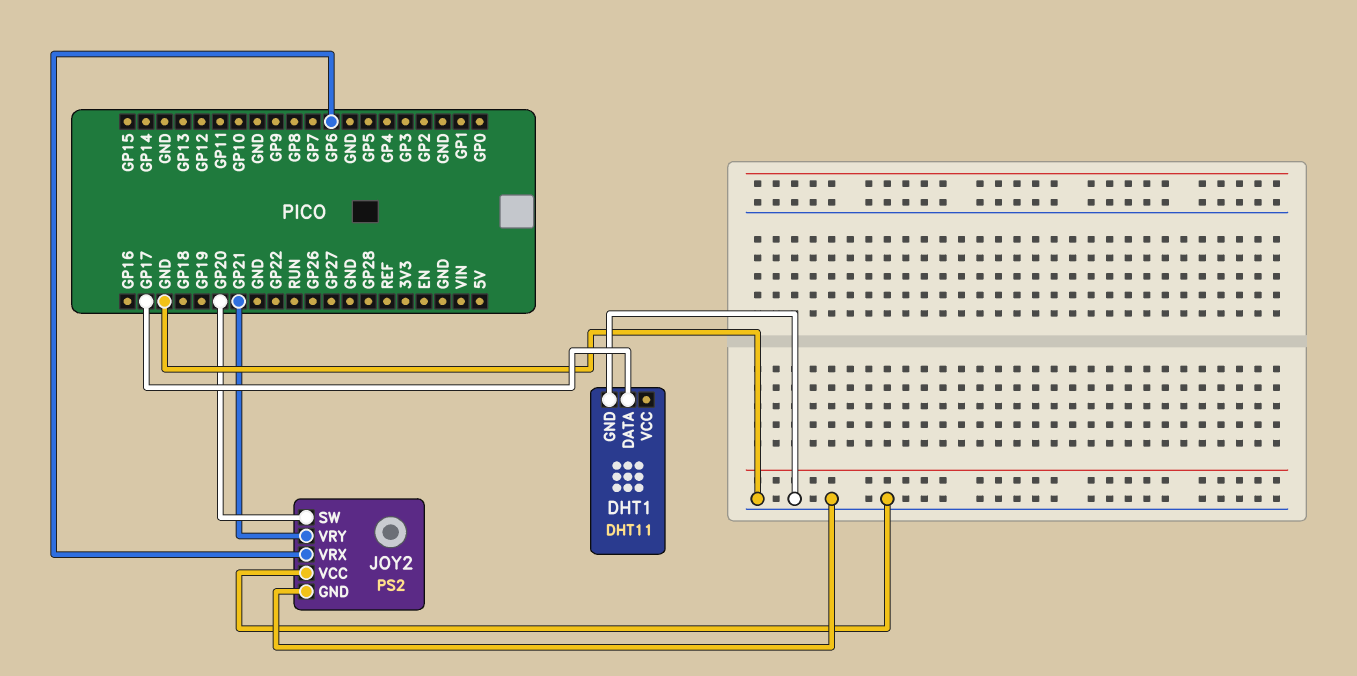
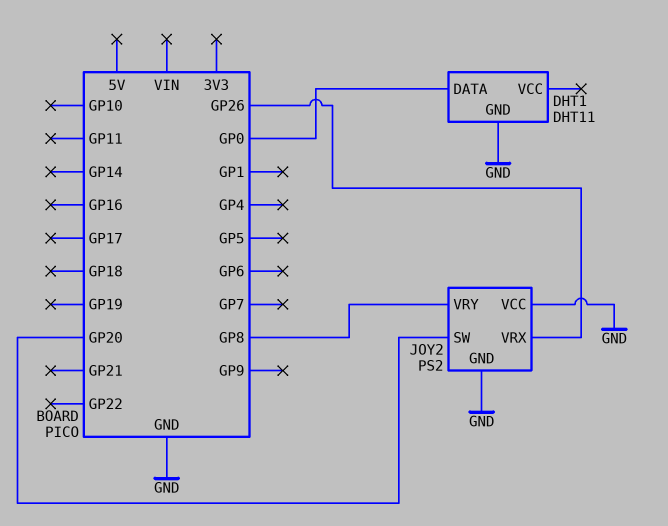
DHT1 pin DATA: GP17 -> GP0
JOY2 pin VRX: GP6 -> GP26
JOY2 pin VRY: GP21 -> GP8

